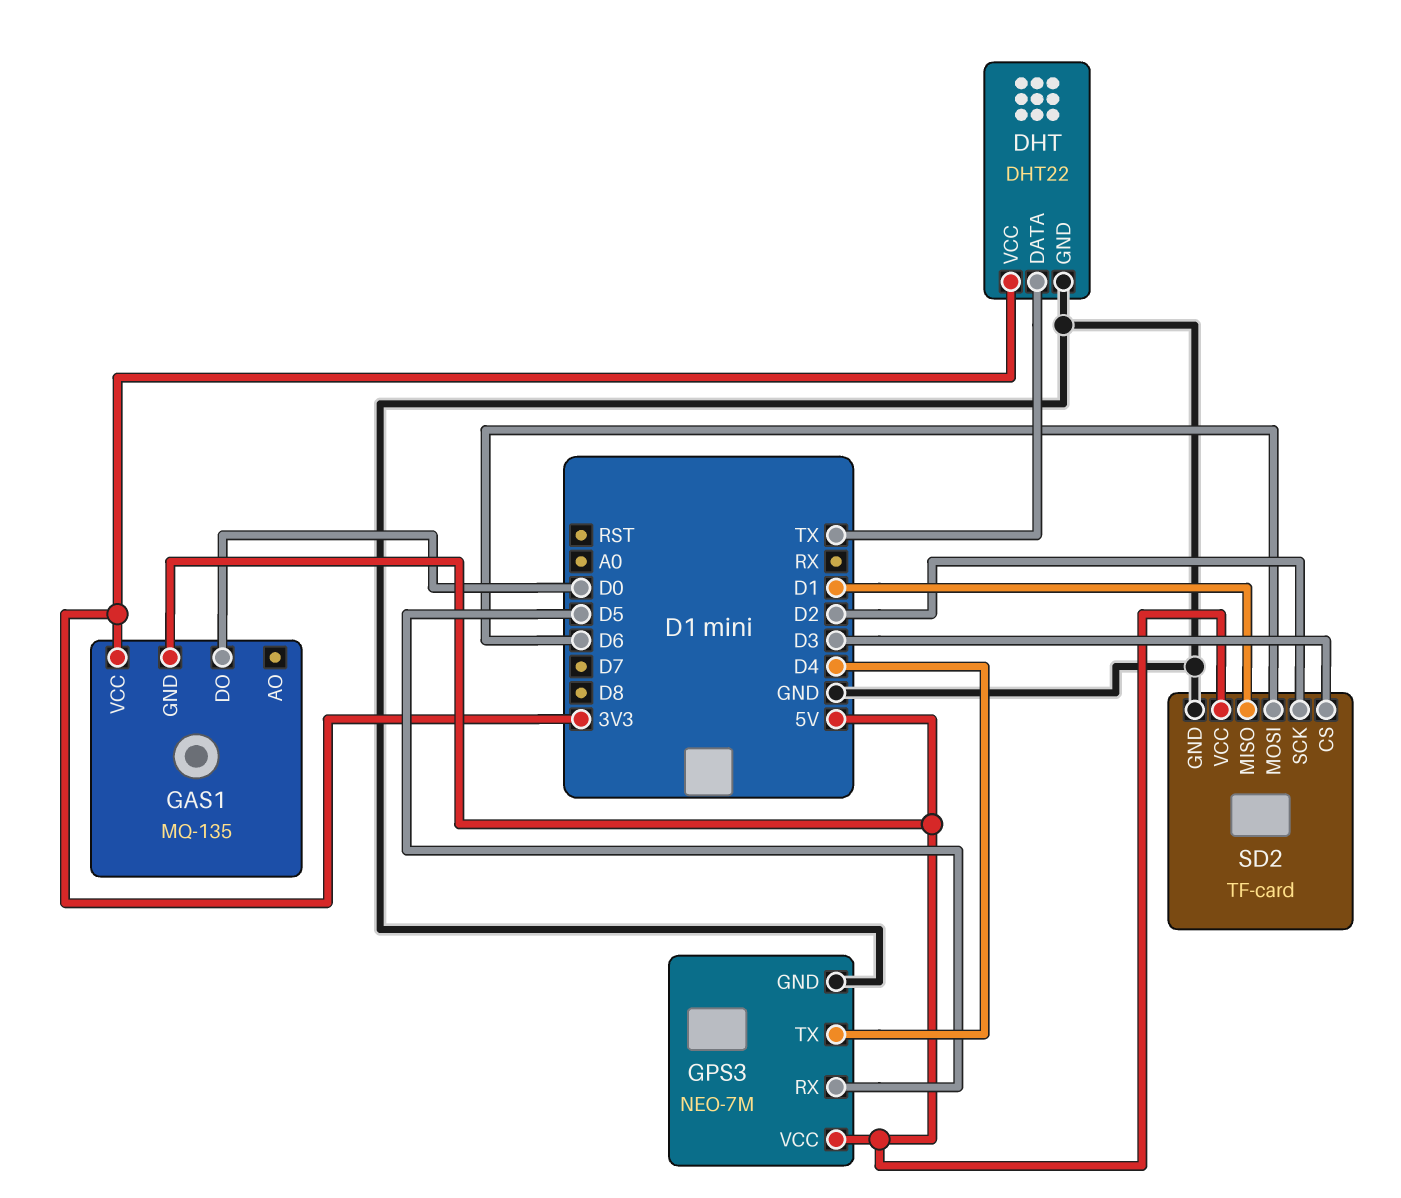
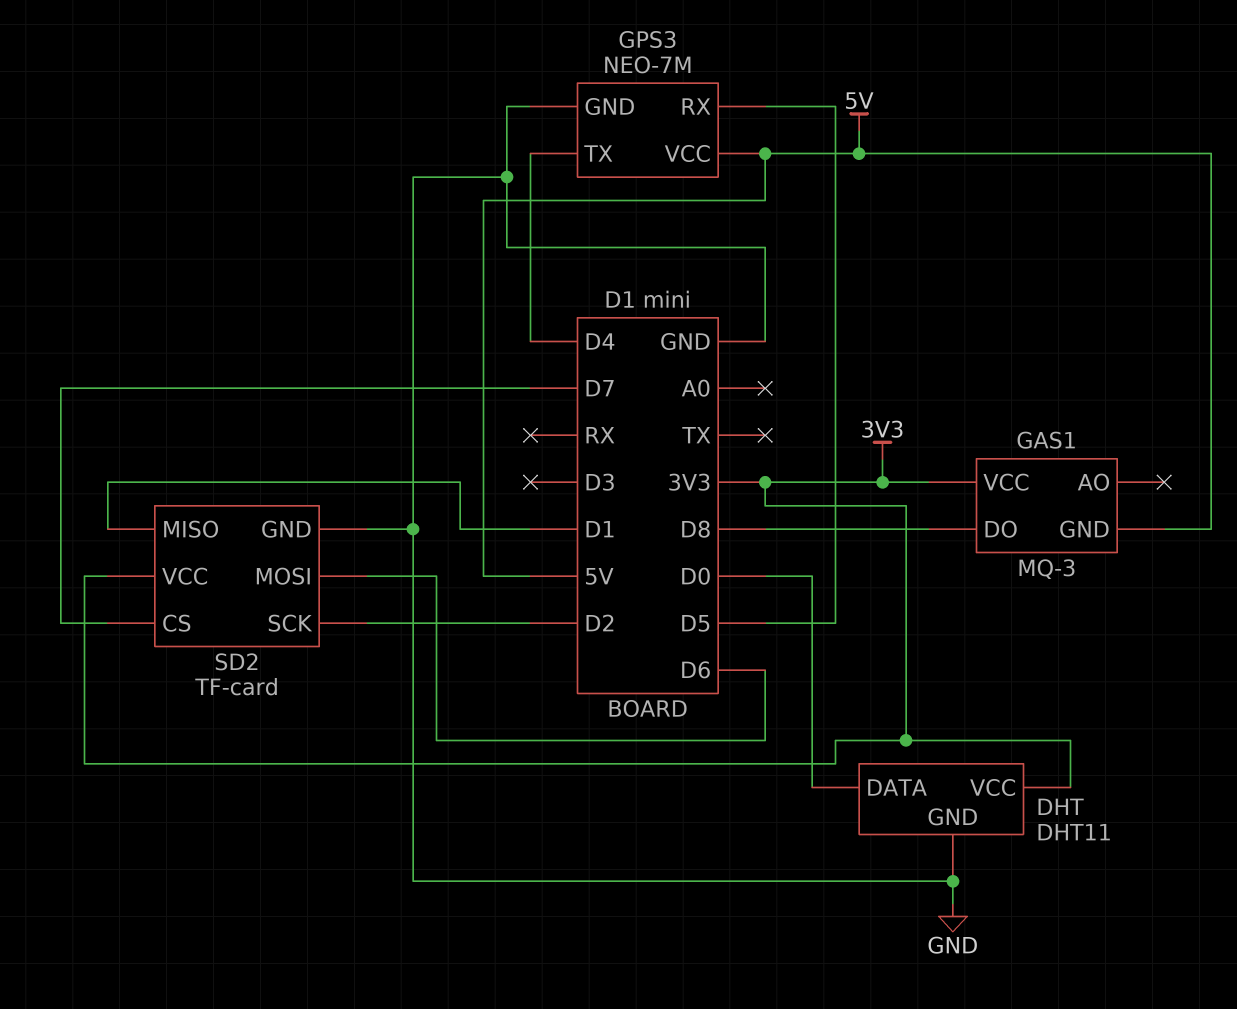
DHT: DHT22 -> DHT11
DHT pin DATA: TX -> D0
GAS1: MQ-135 -> MQ-3
GAS1 pin DO: D0 -> D8
SD2 pin CS: D3 -> D7
SD2 pin VCC: 5V -> 3V3

